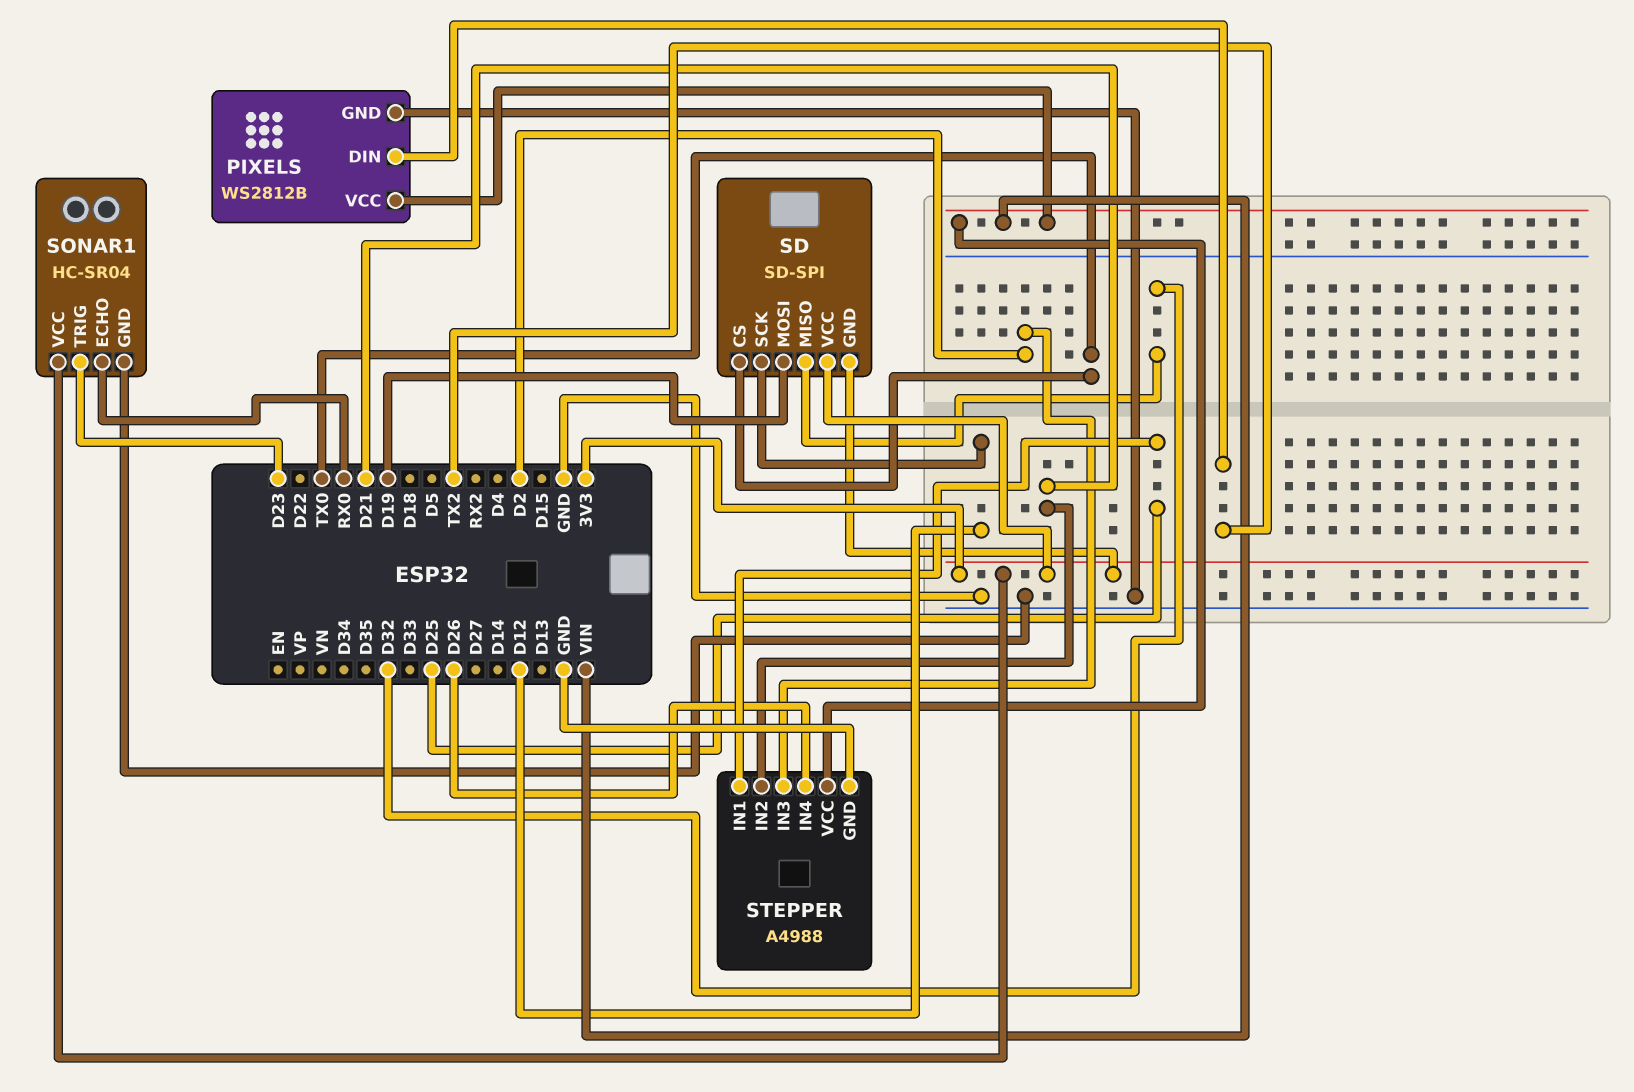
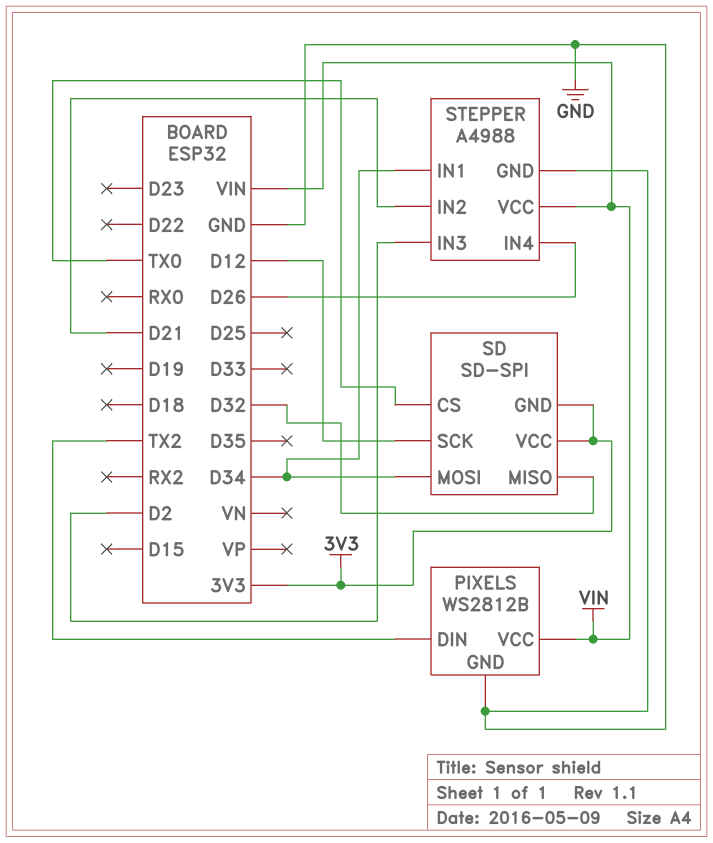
SD pin MOSI: D19 -> D34
SONAR1: HC-SR04 -> none
SONAR1 pin ECHO: RX0 -> none
SONAR1 pin GND: GND -> none
SONAR1 pin TRIG: D23 -> none
SONAR1 pin VCC: 3V3 -> none
STEPPER pin IN1: D25 -> D34

